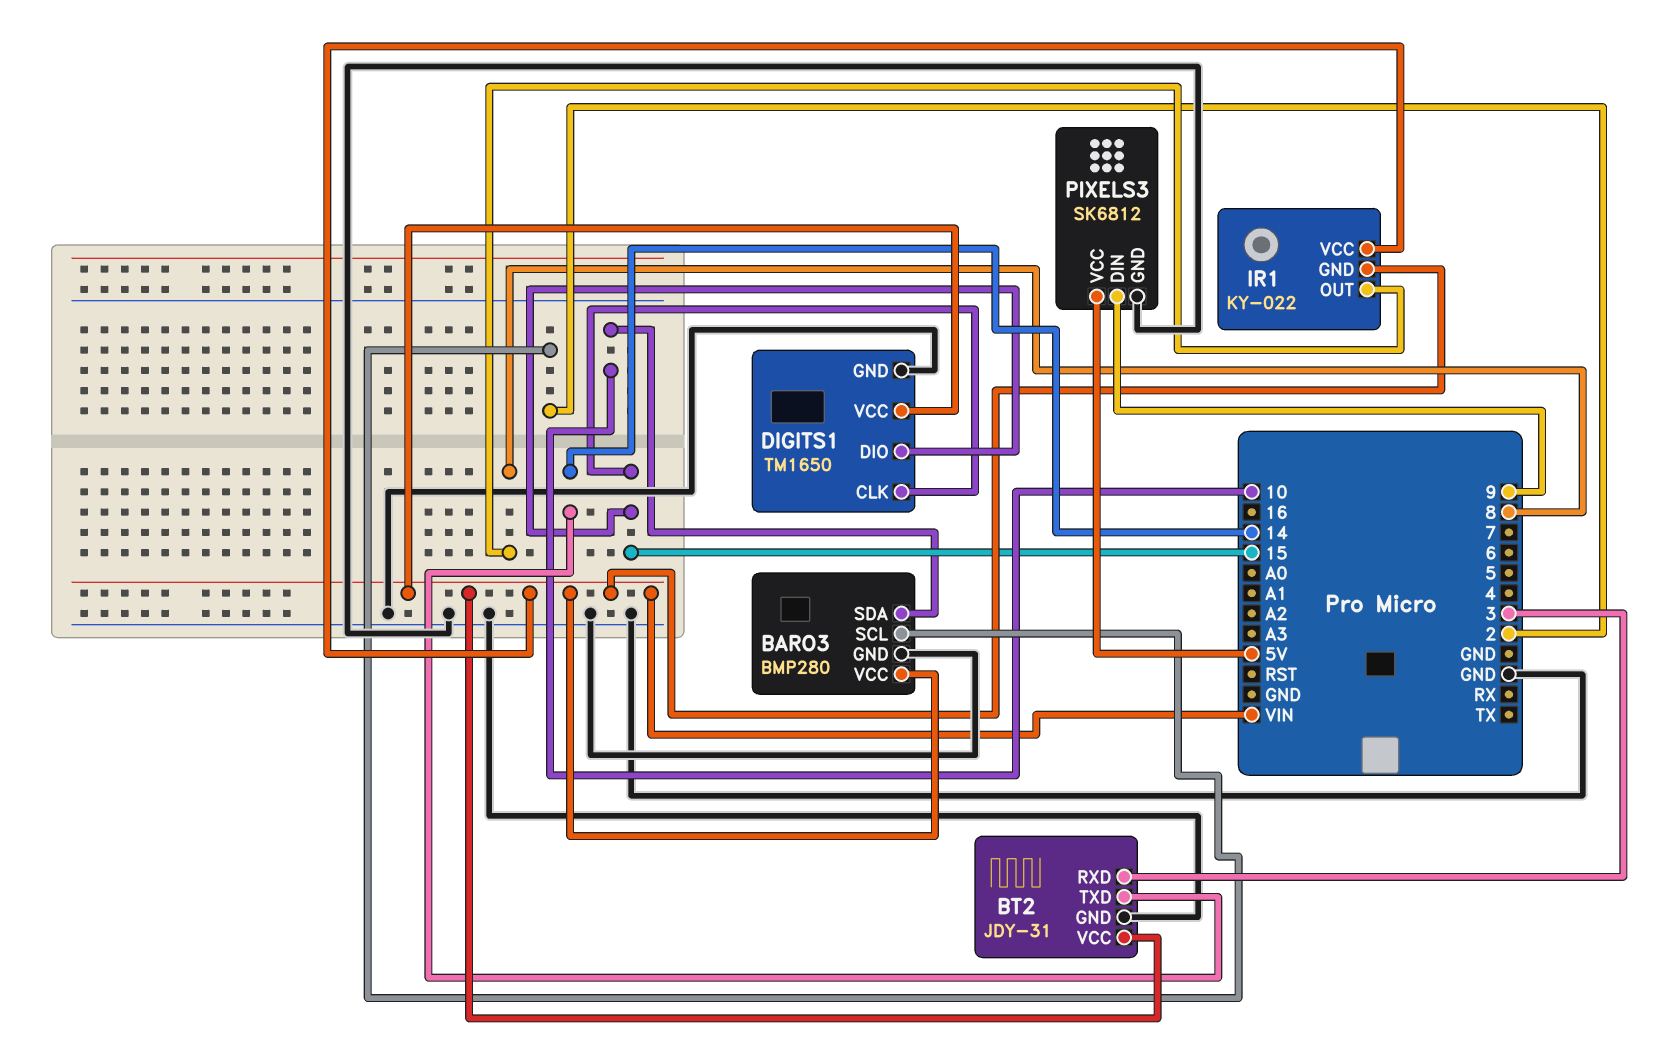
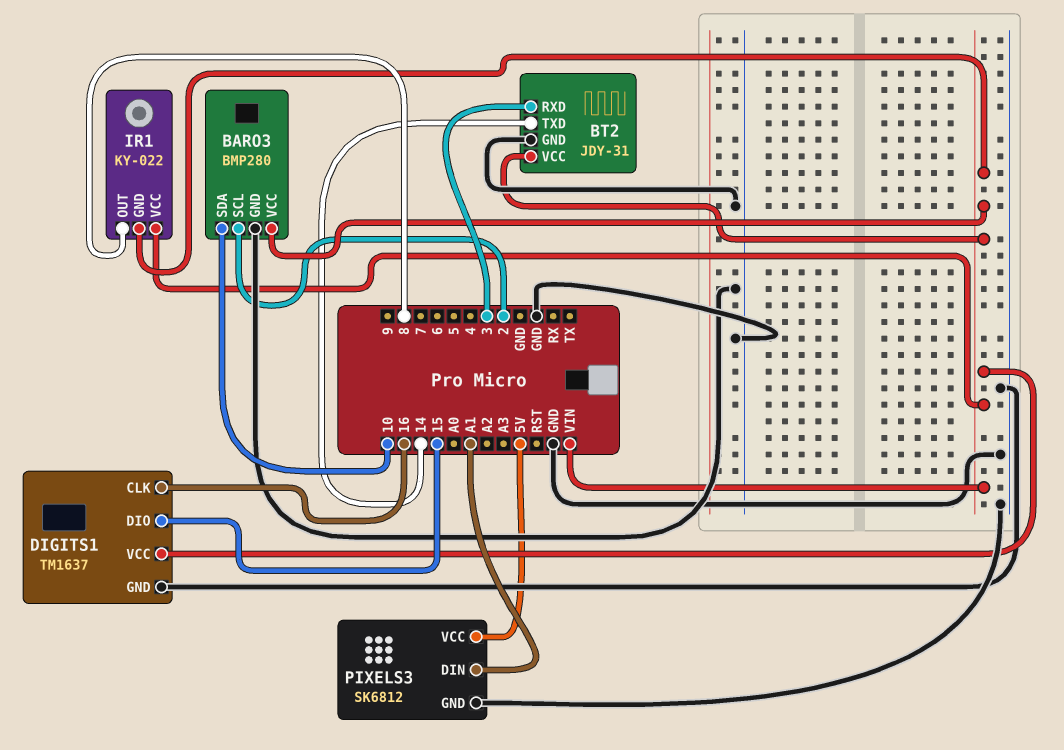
DIGITS1: TM1650 -> TM1637
DIGITS1 pin CLK: 15 -> 16
PIXELS3 pin DIN: 9 -> A1

